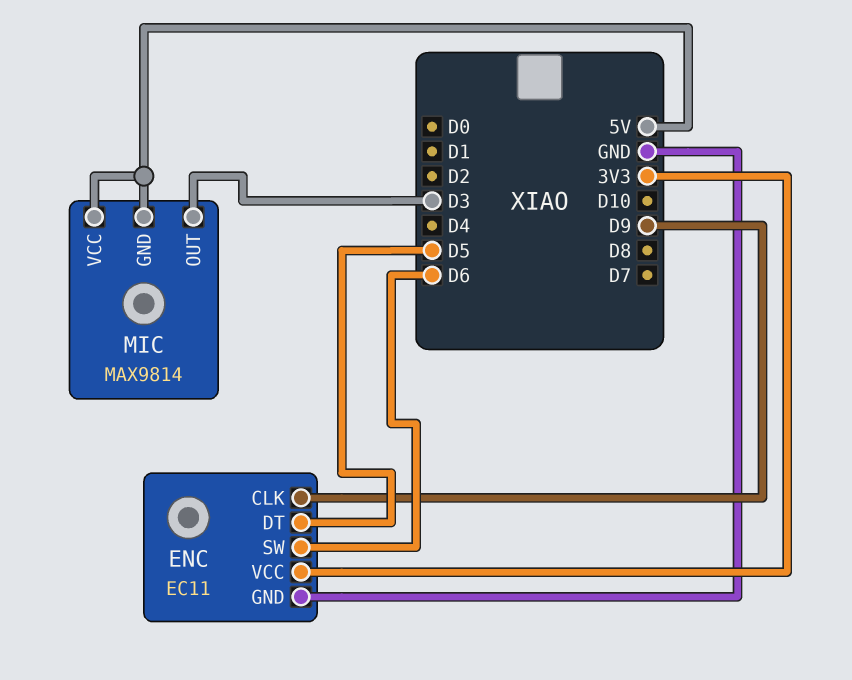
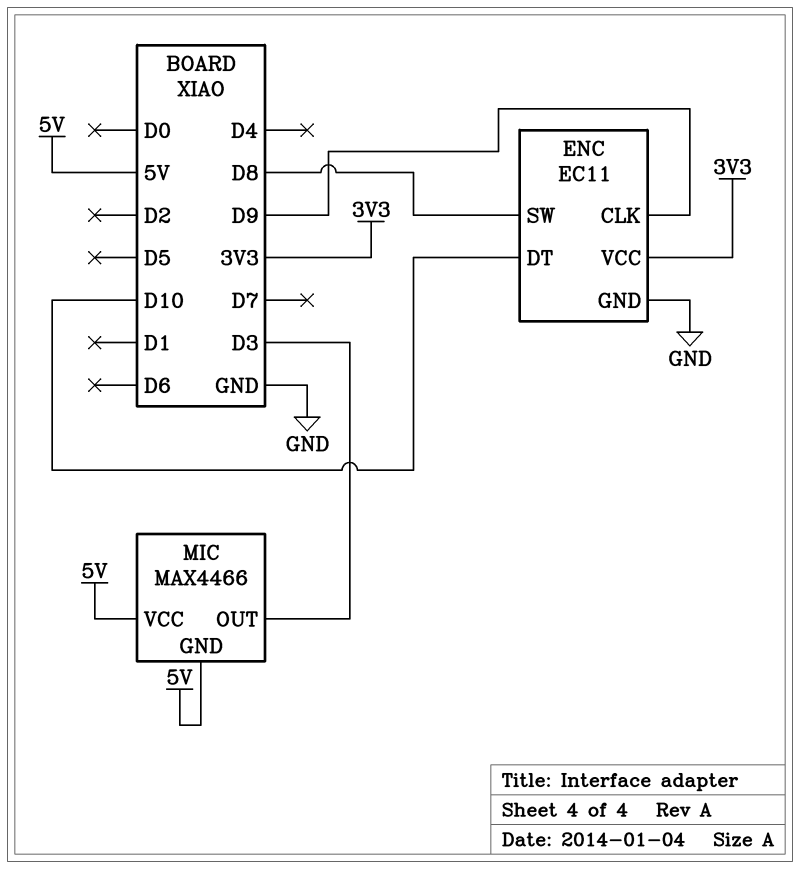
ENC pin DT: D5 -> D10
ENC pin SW: D6 -> D8
MIC: MAX9814 -> MAX4466

